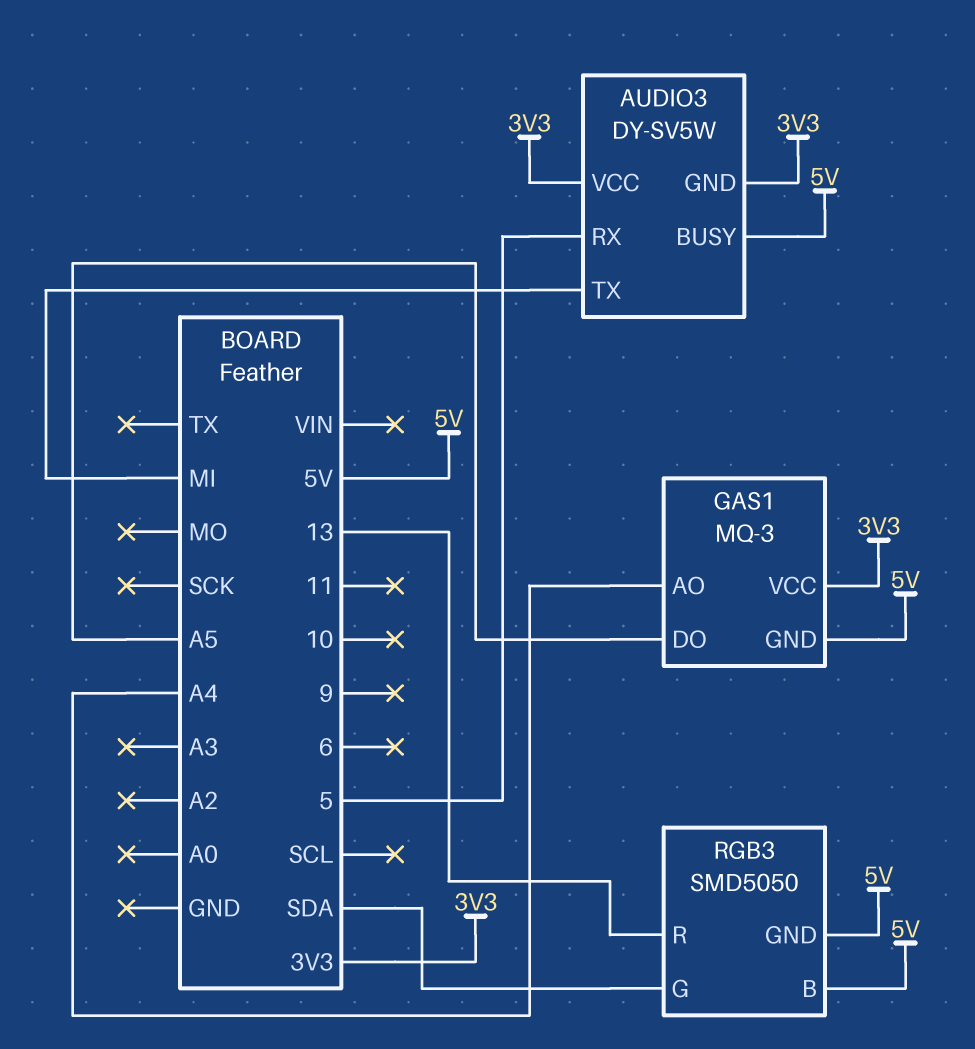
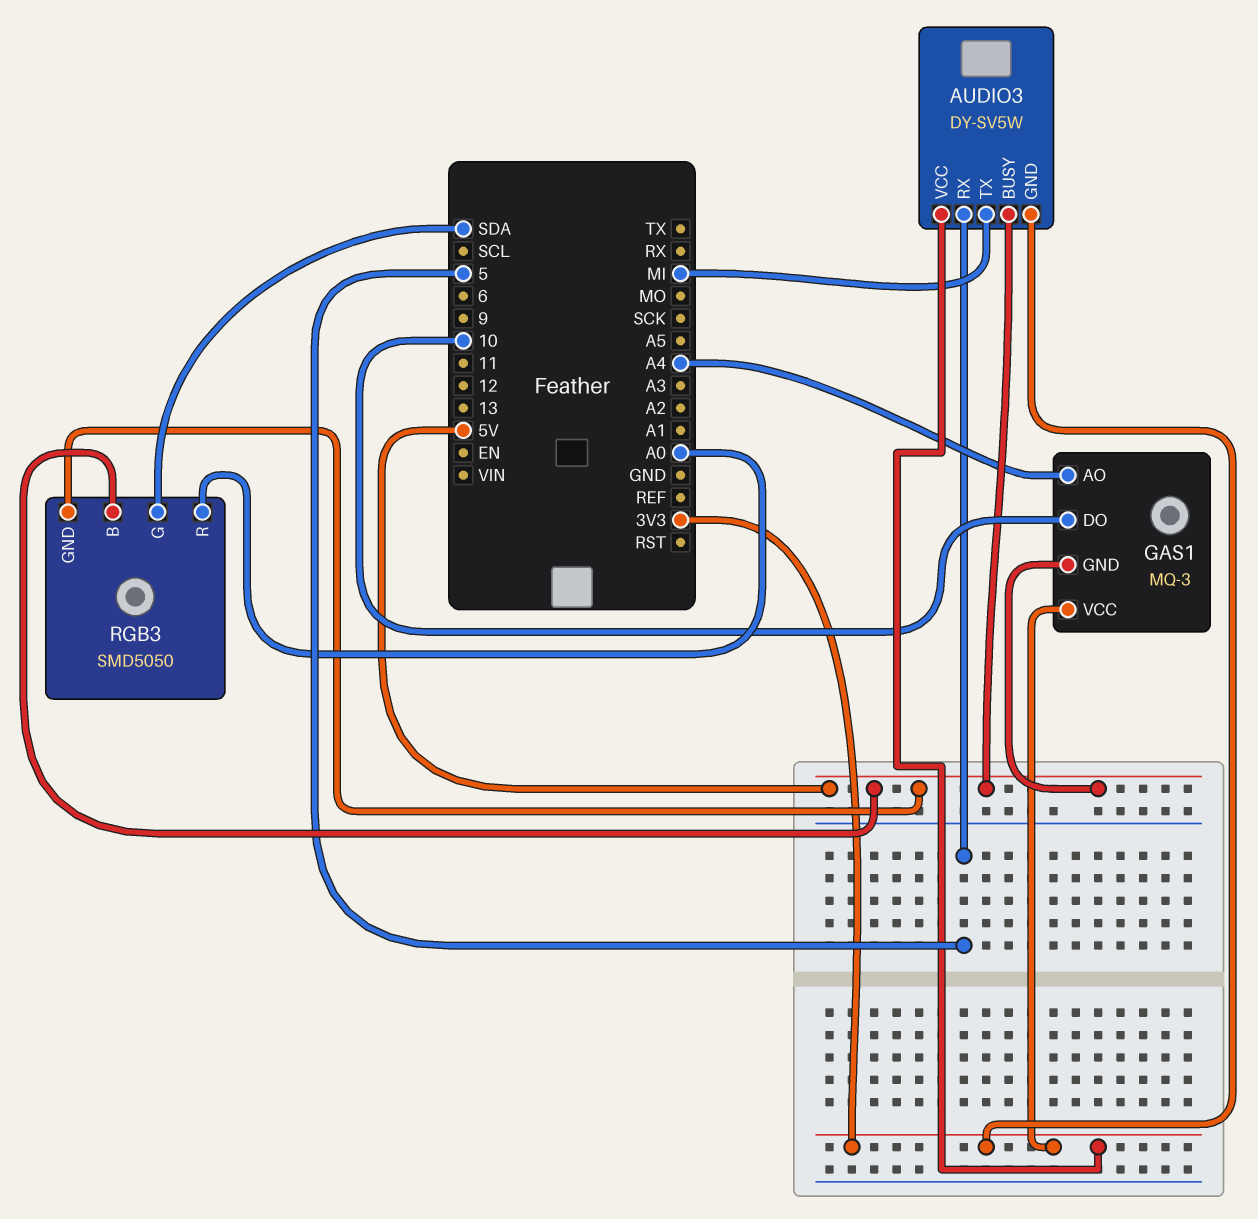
GAS1 pin DO: A5 -> 10
RGB3 pin R: 13 -> A0

